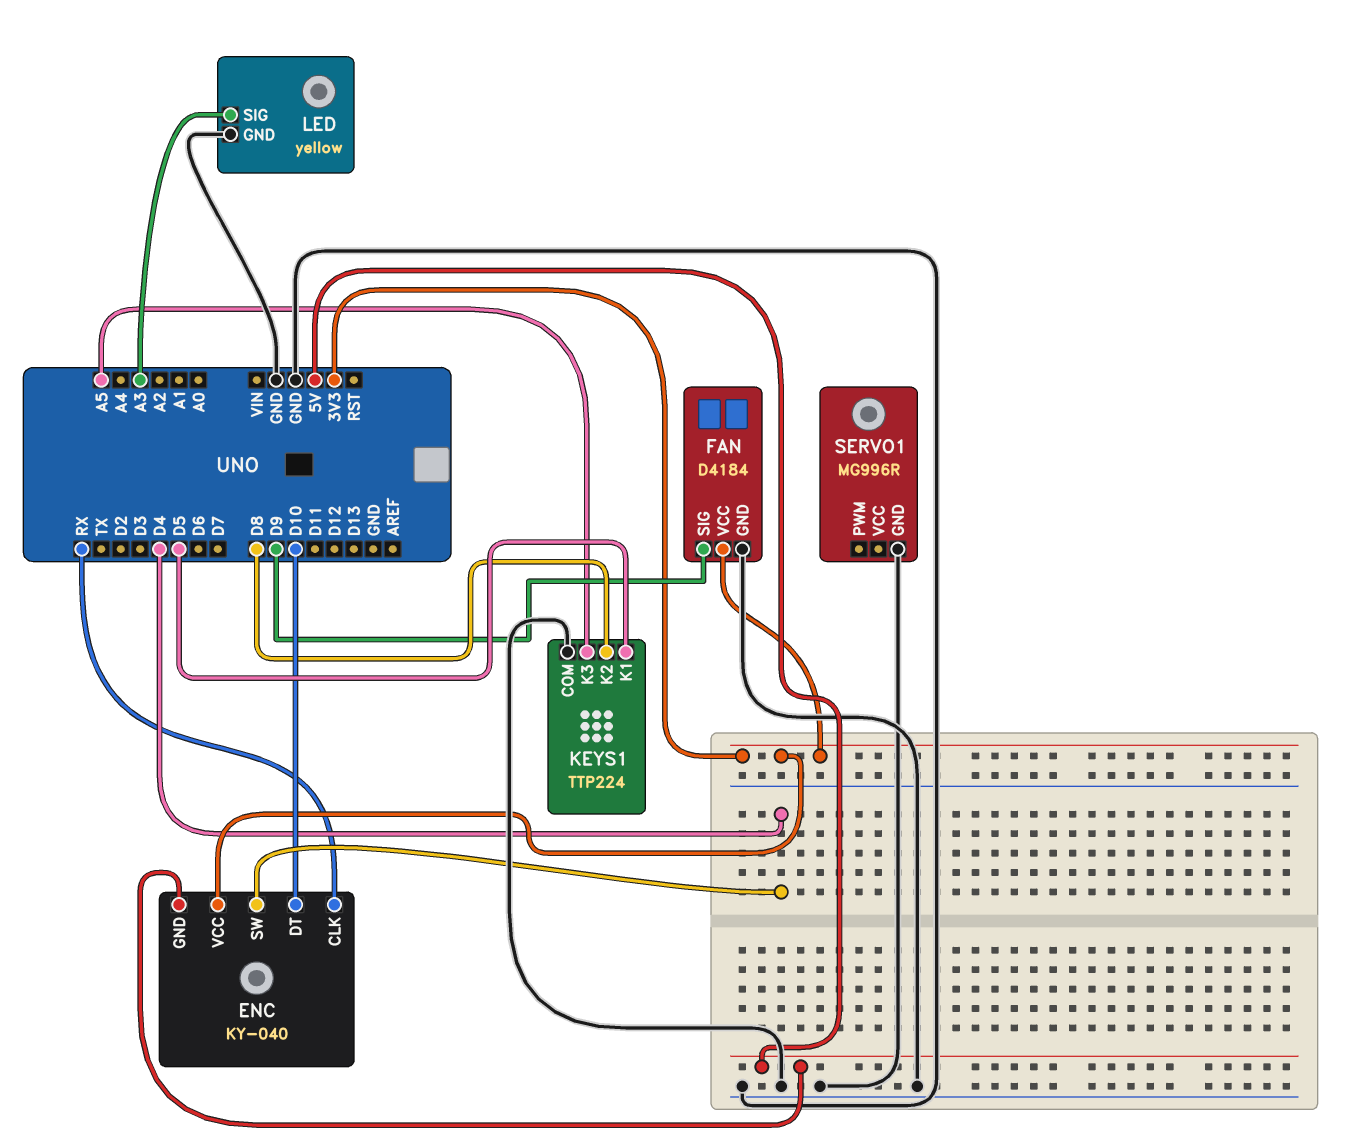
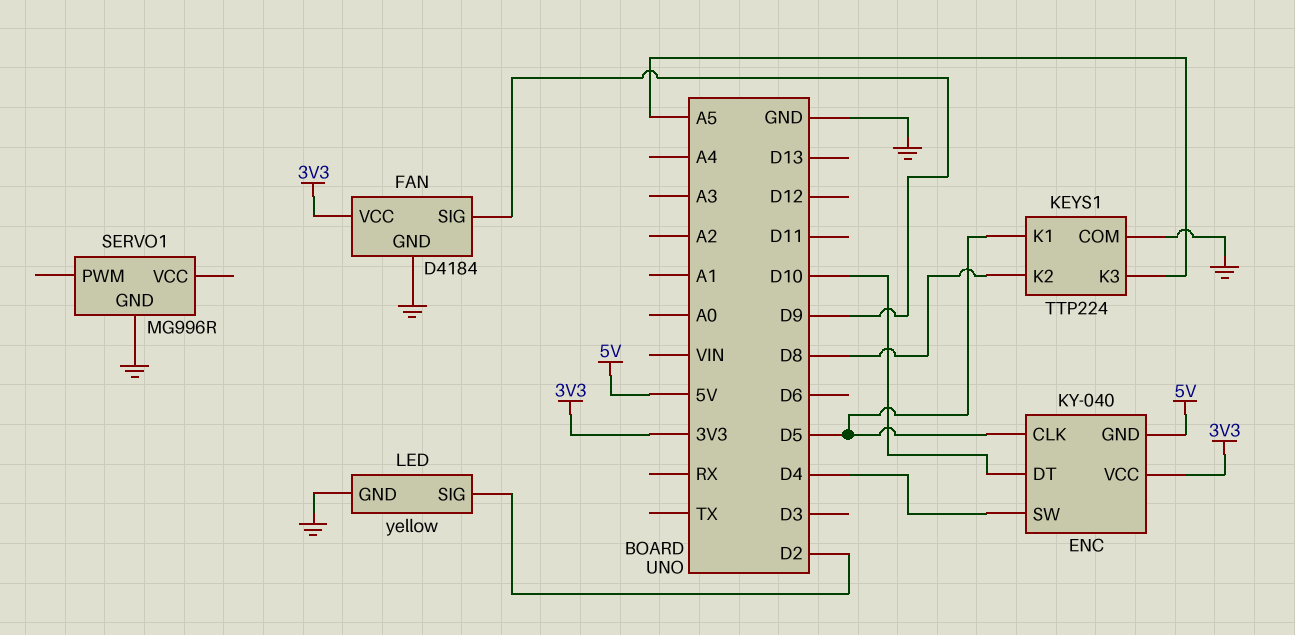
ENC pin CLK: RX -> D5
LED pin SIG: A3 -> D2

